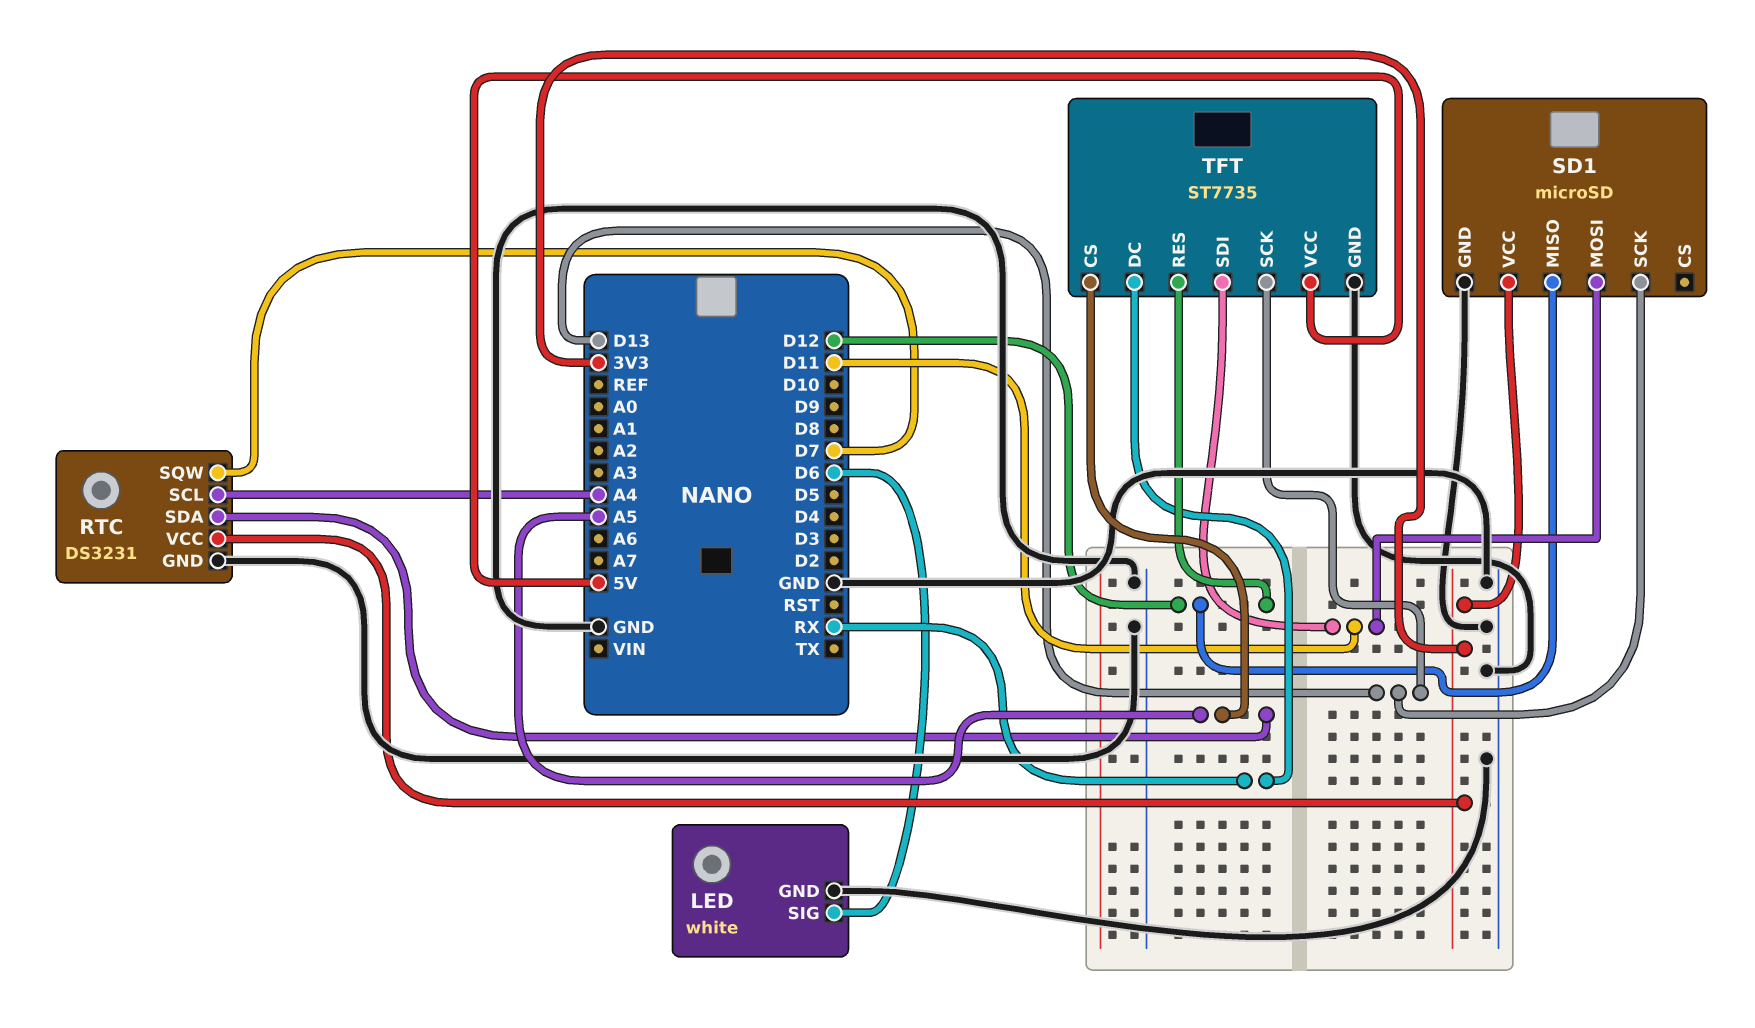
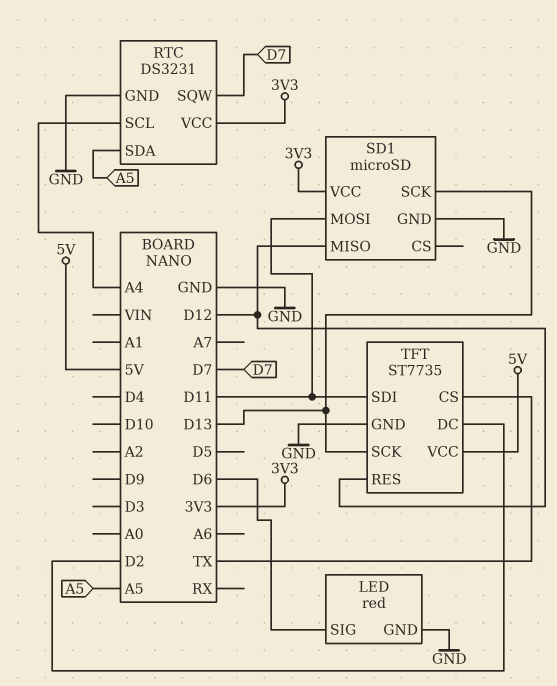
LED: white -> red
TFT pin CS: A5 -> TX
TFT pin DC: RX -> D2

